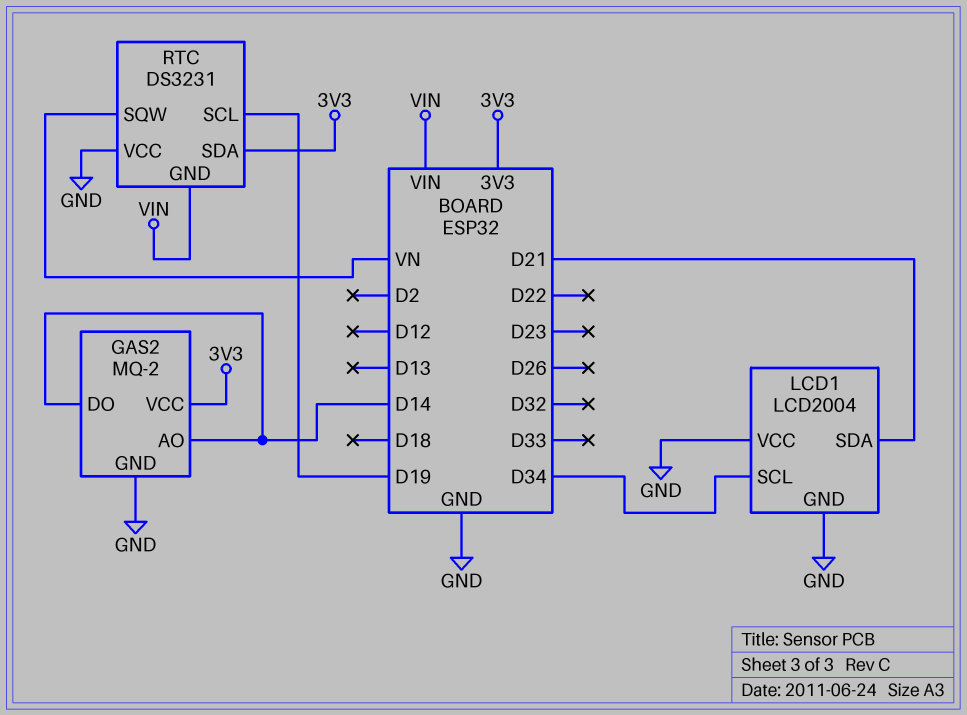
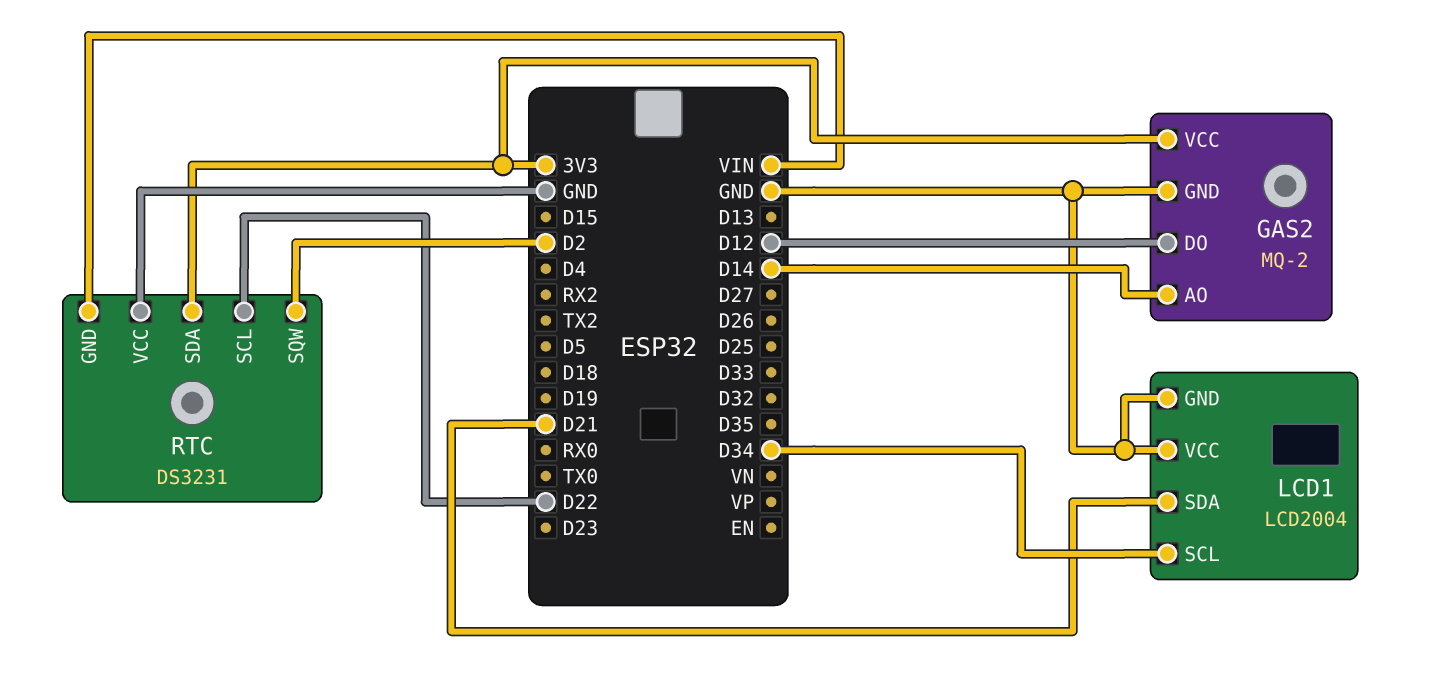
GAS2 pin DO: D14 -> D12
RTC pin SCL: D19 -> D22
RTC pin SQW: VN -> D2

